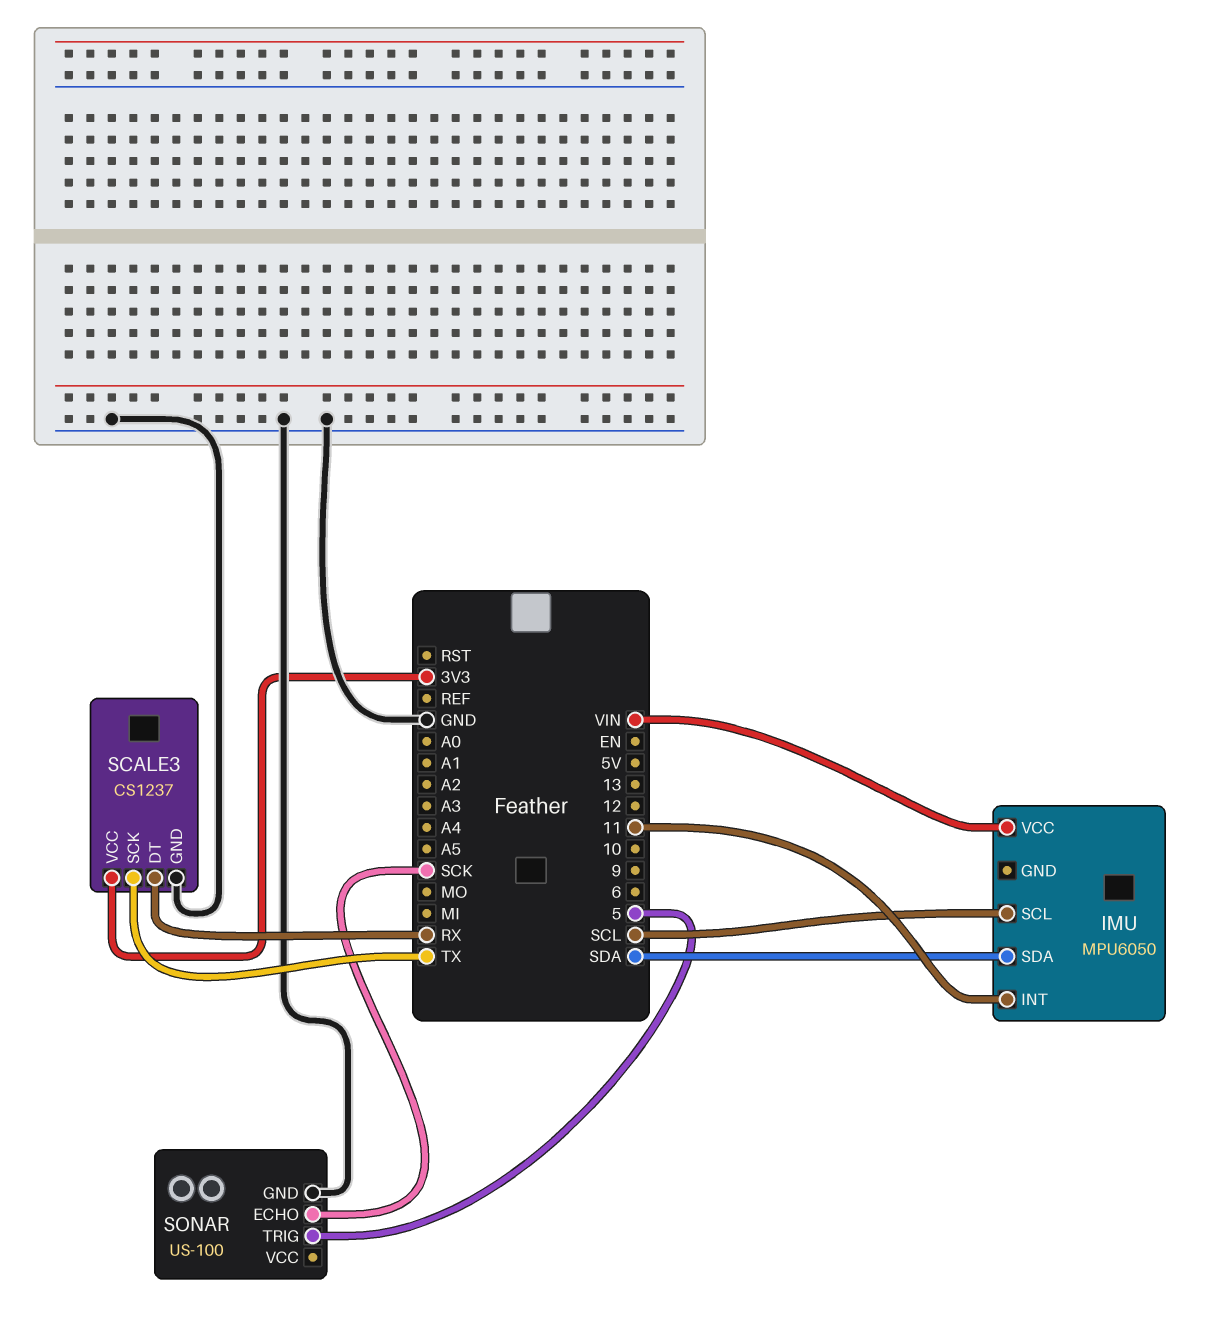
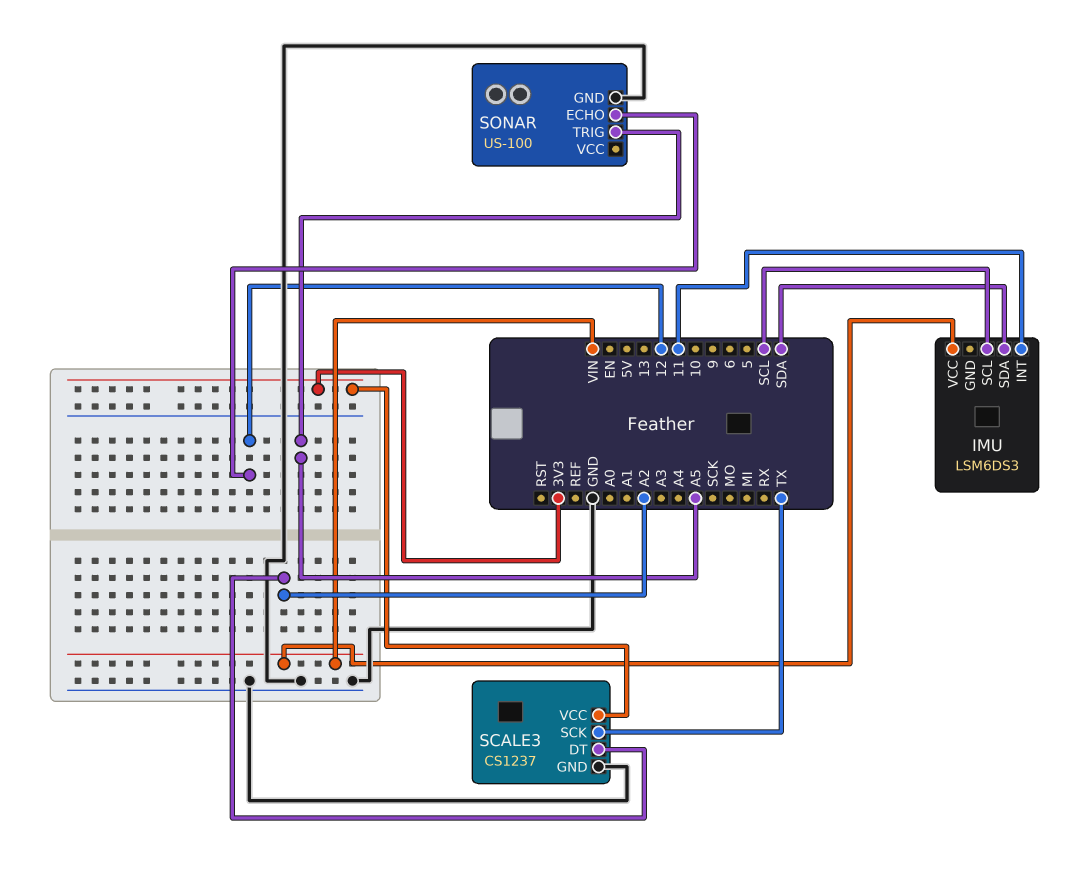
IMU: MPU6050 -> LSM6DS3
SCALE3 pin DT: RX -> A2
SONAR pin ECHO: SCK -> 12
SONAR pin TRIG: 5 -> A5

